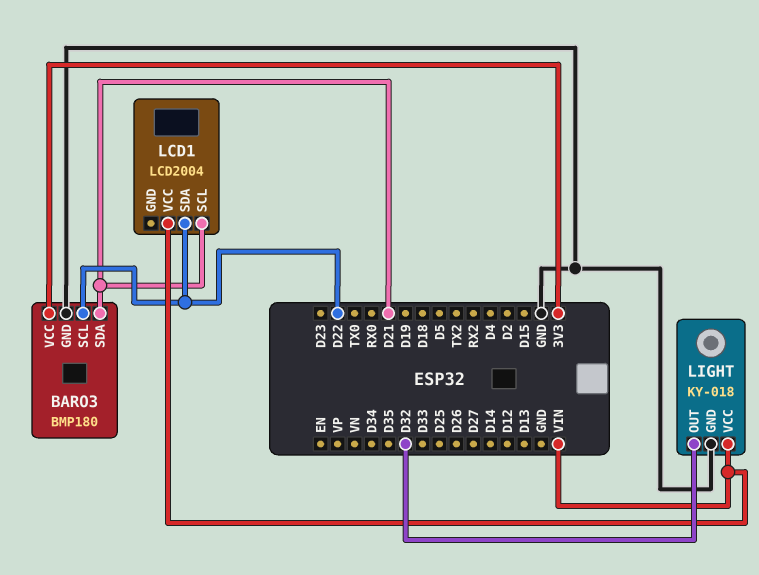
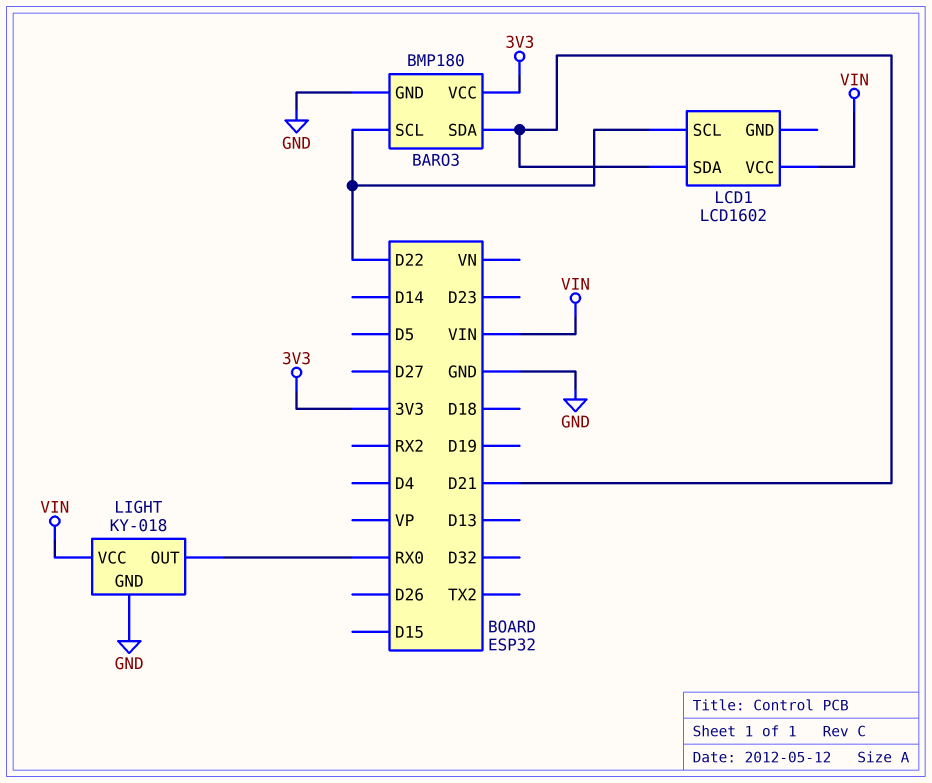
LCD1: LCD2004 -> LCD1602
LCD1 pin SCL: D21 -> D22
LCD1 pin SDA: D22 -> D21
LIGHT pin OUT: D32 -> RX0

